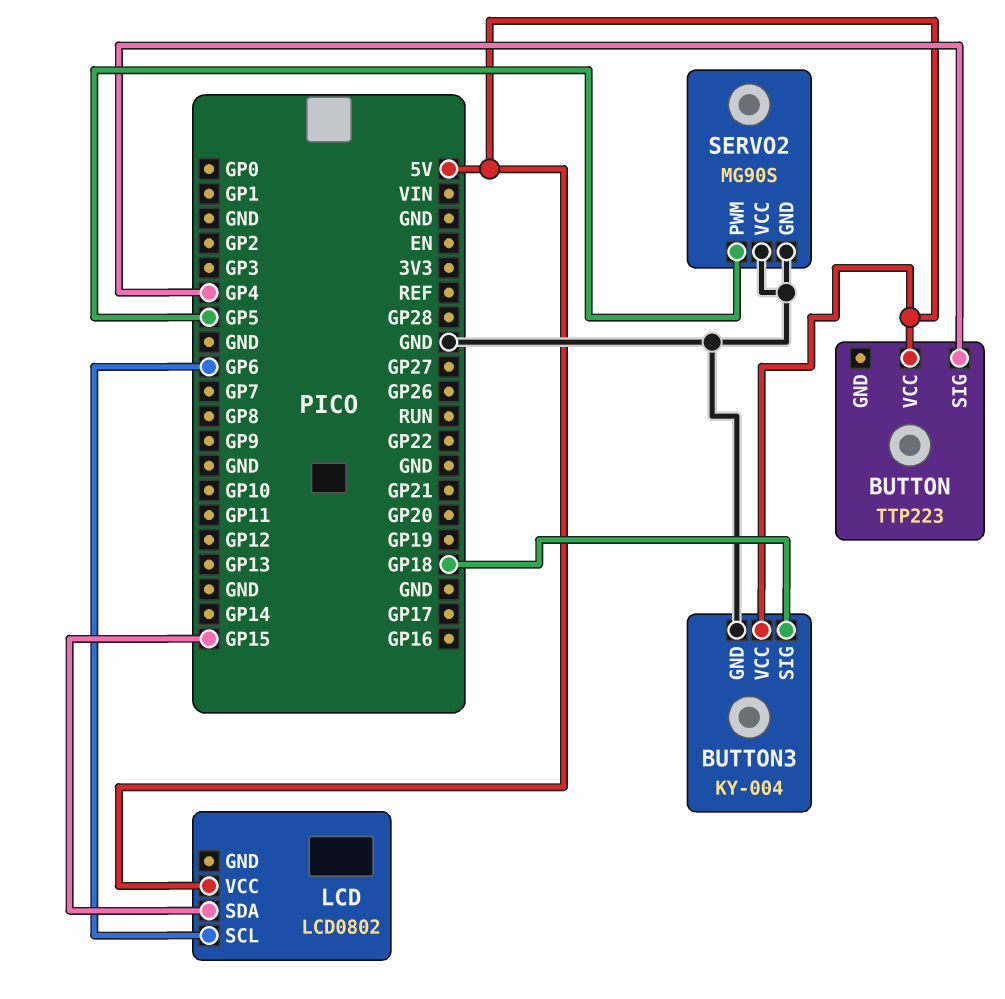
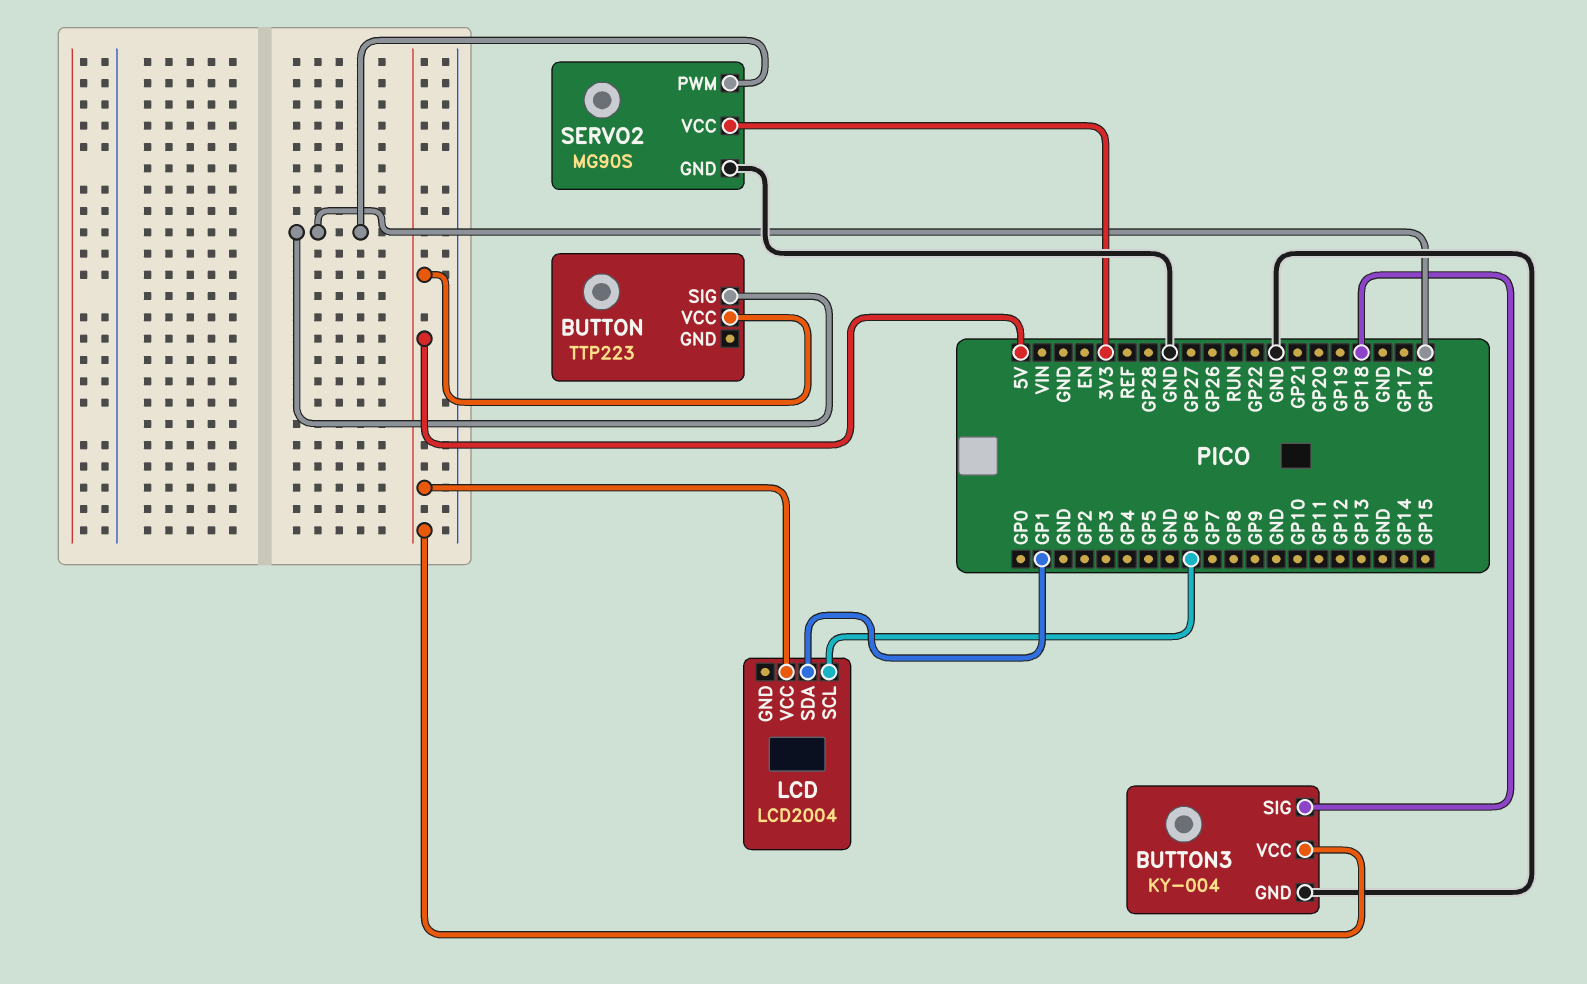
BUTTON pin SIG: GP4 -> GP16
LCD: LCD0802 -> LCD2004
LCD pin SDA: GP15 -> GP1
SERVO2 pin PWM: GP5 -> GP16
SERVO2 pin VCC: GND -> 3V3

